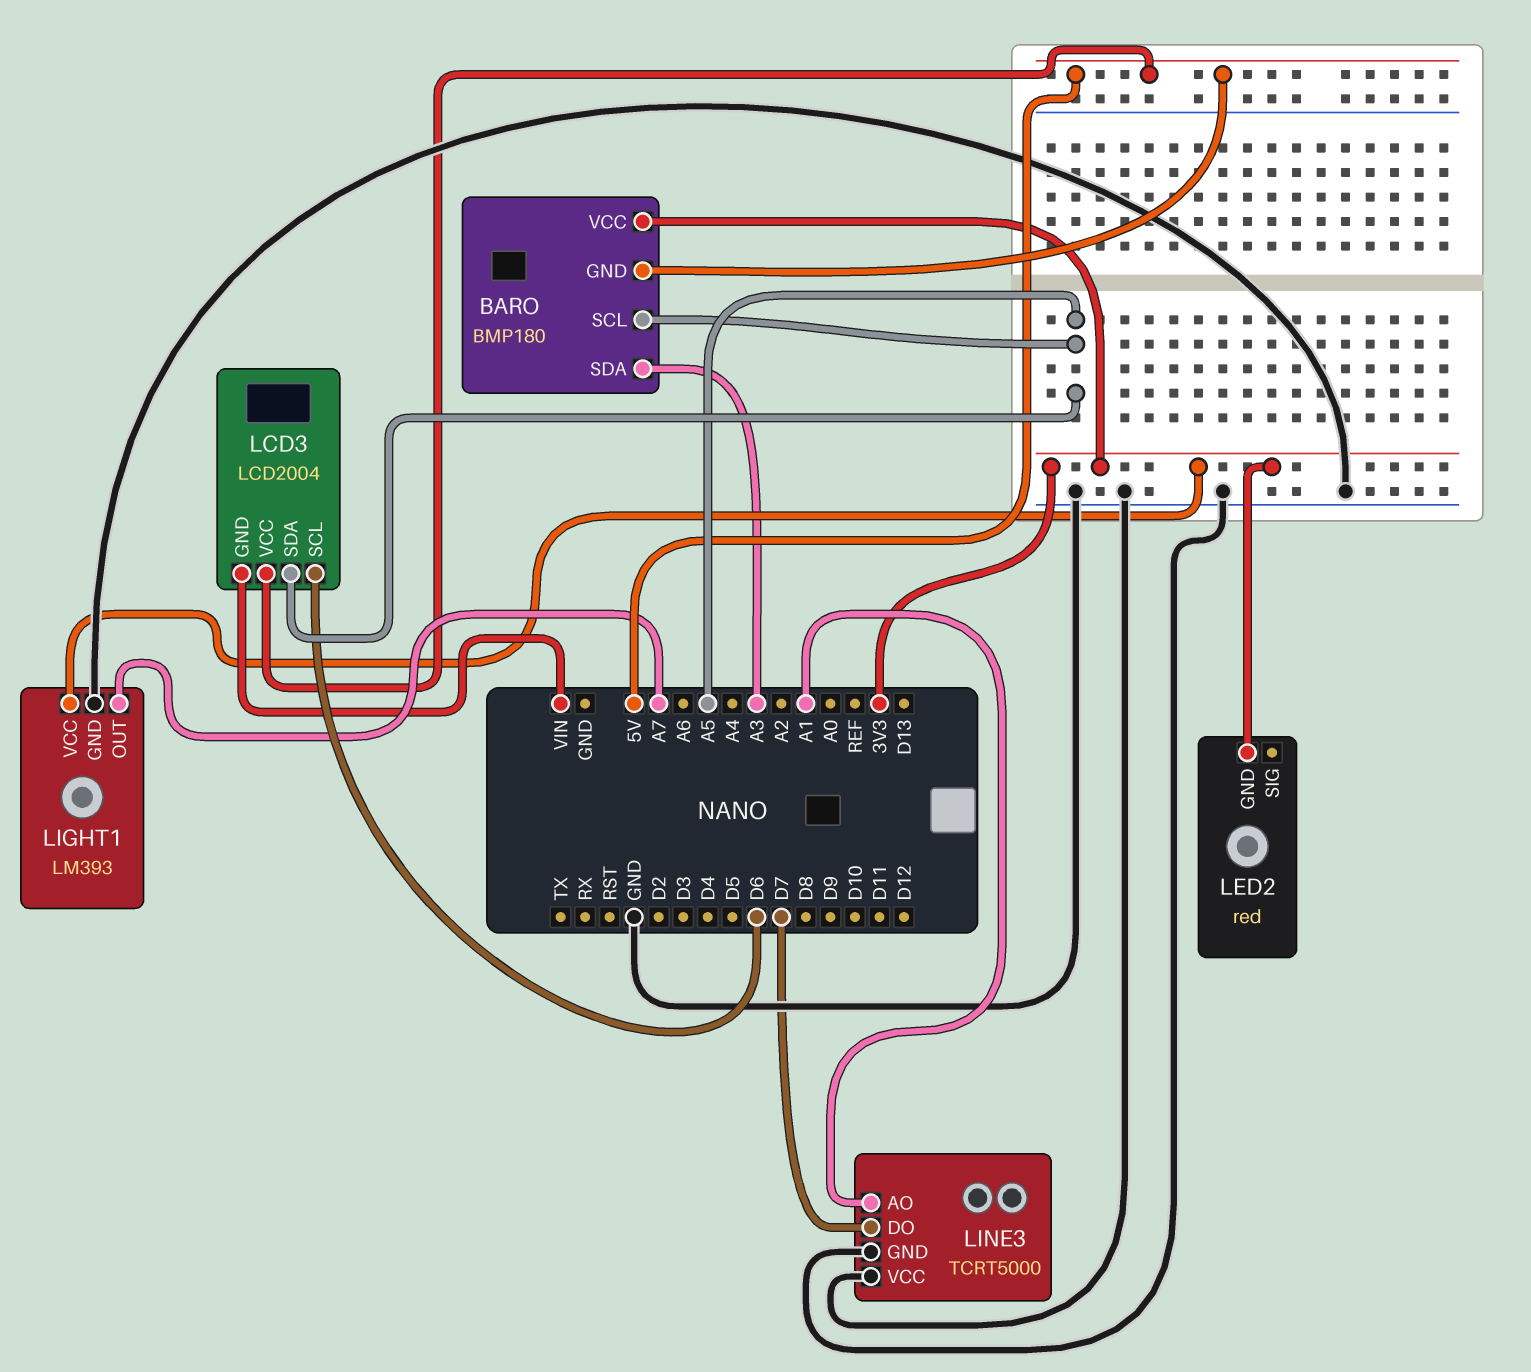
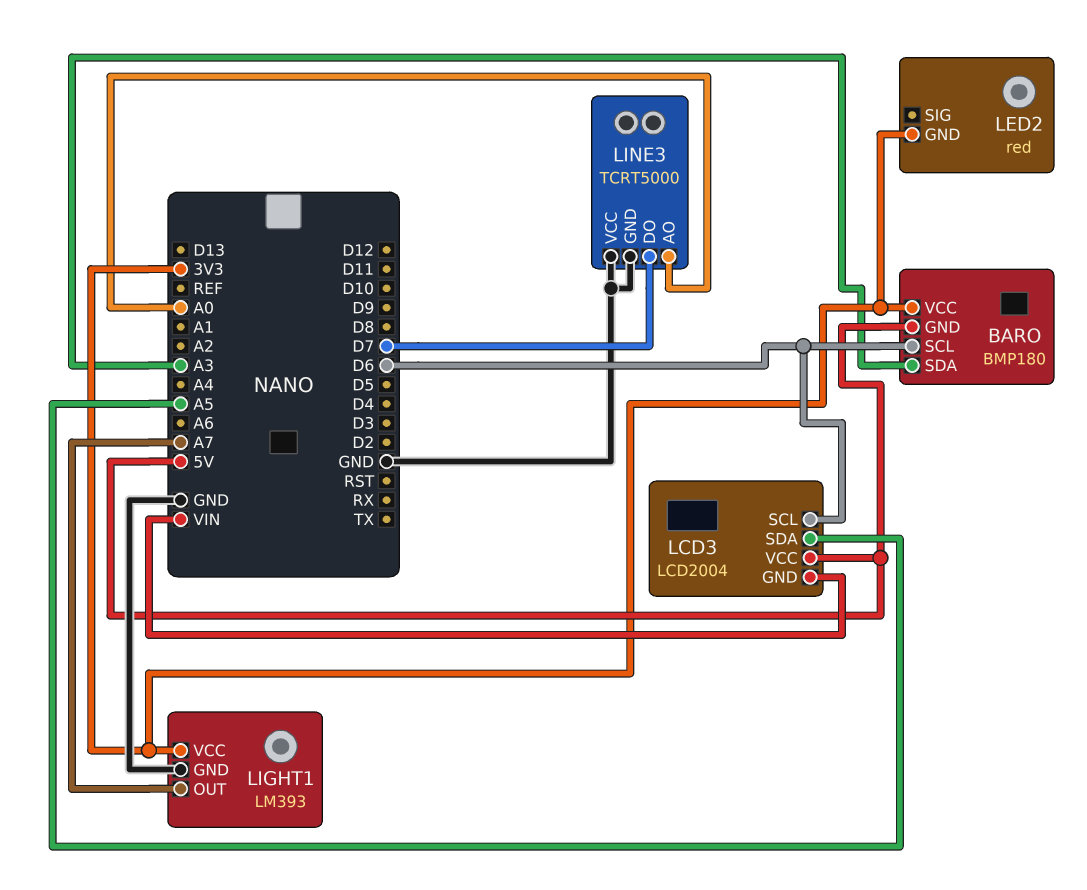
BARO pin SCL: A5 -> D6
LINE3 pin AO: A1 -> A0

